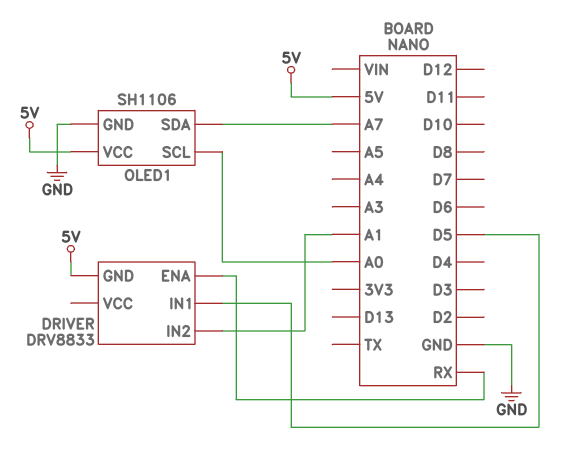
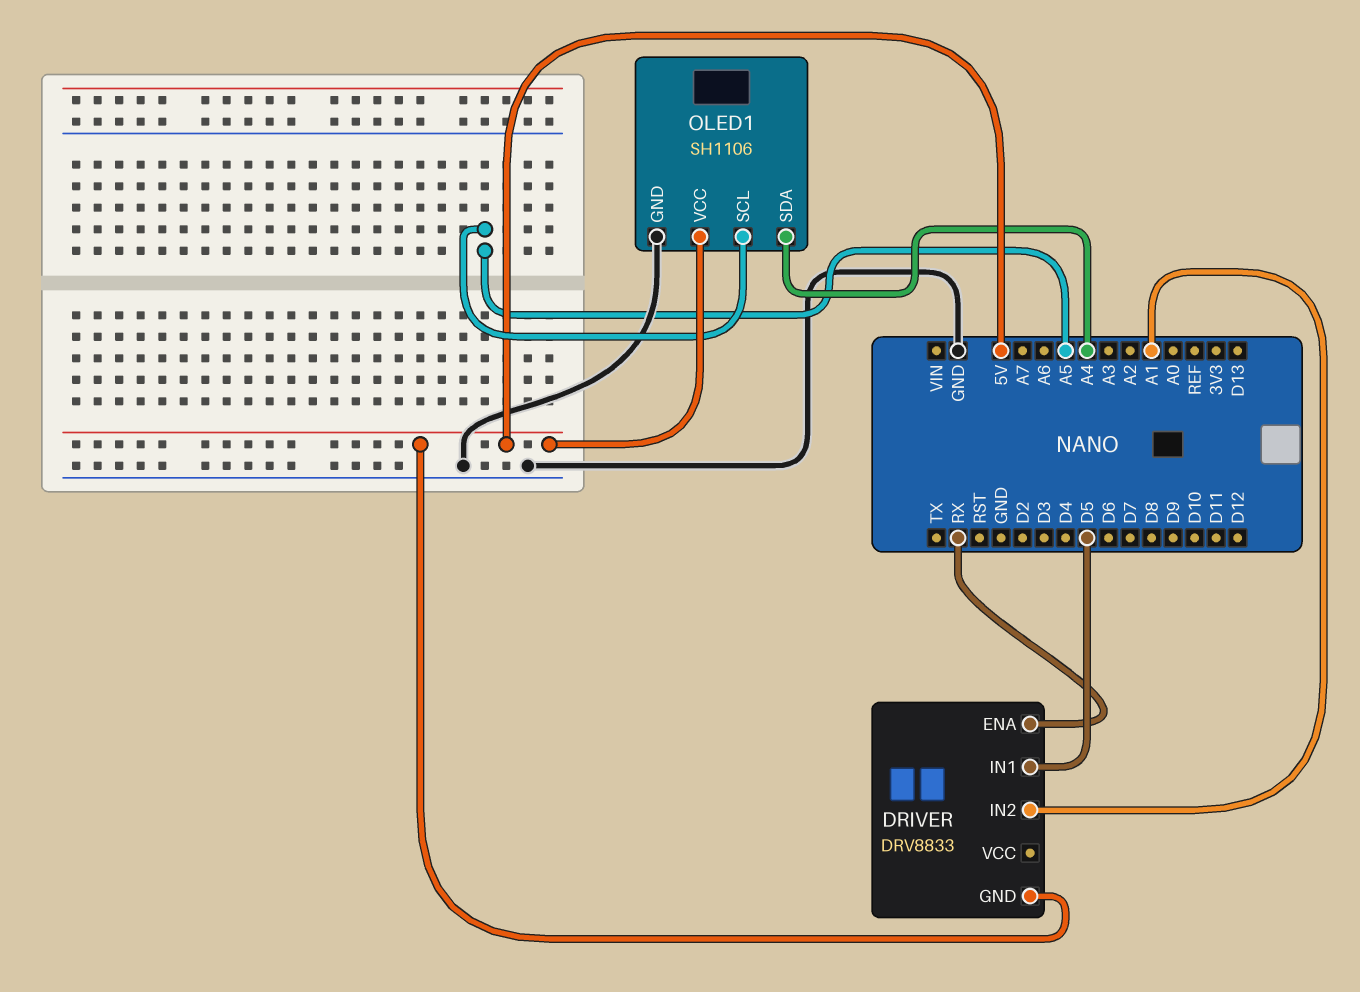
OLED1 pin SCL: A0 -> A5
OLED1 pin SDA: A7 -> A4

